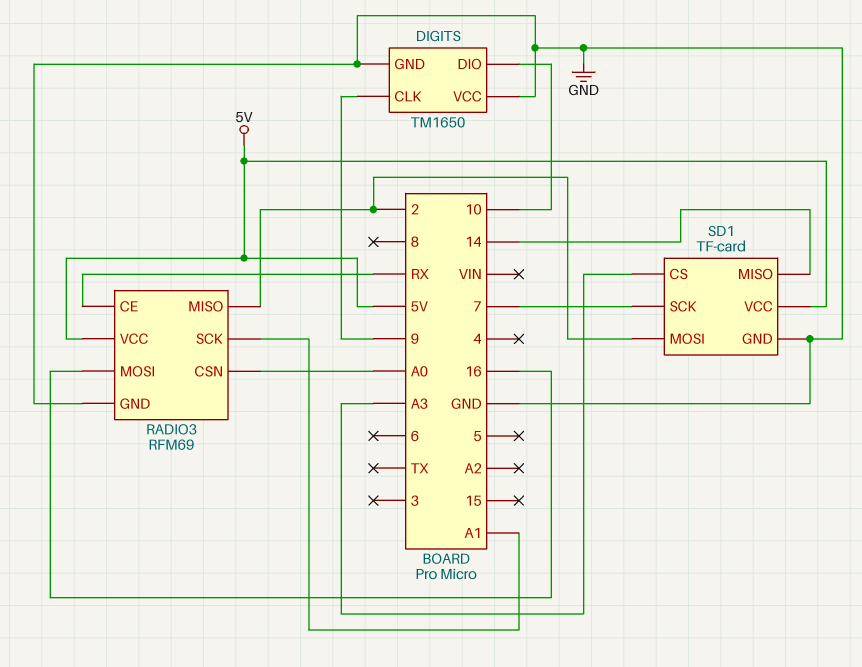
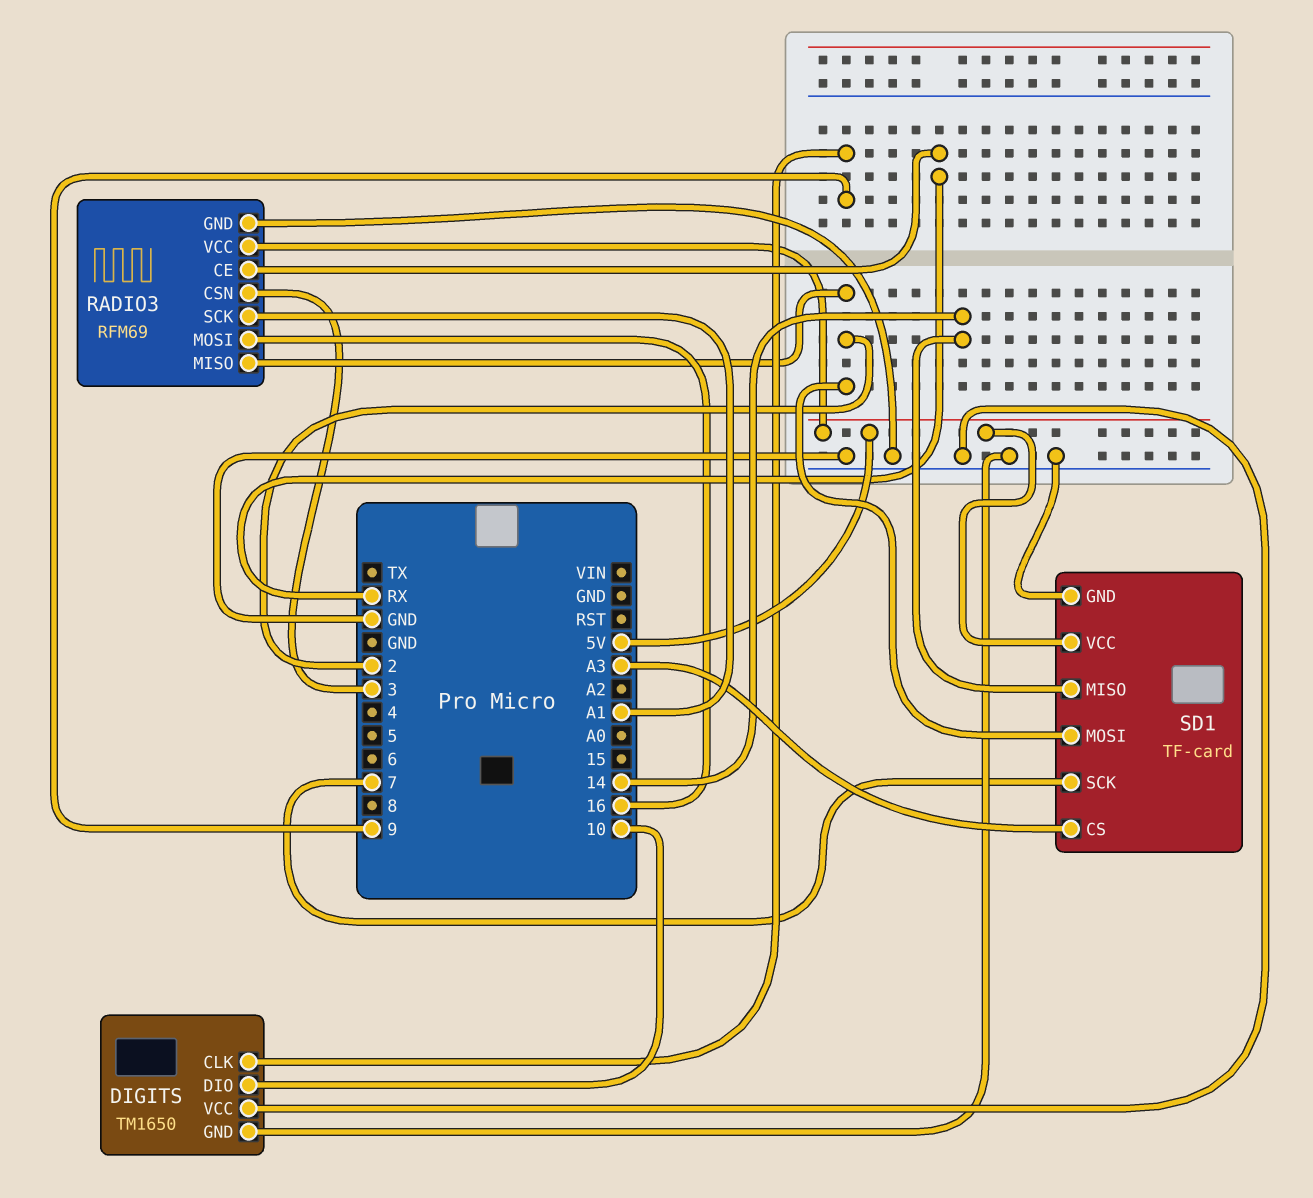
RADIO3 pin CSN: A0 -> 3

